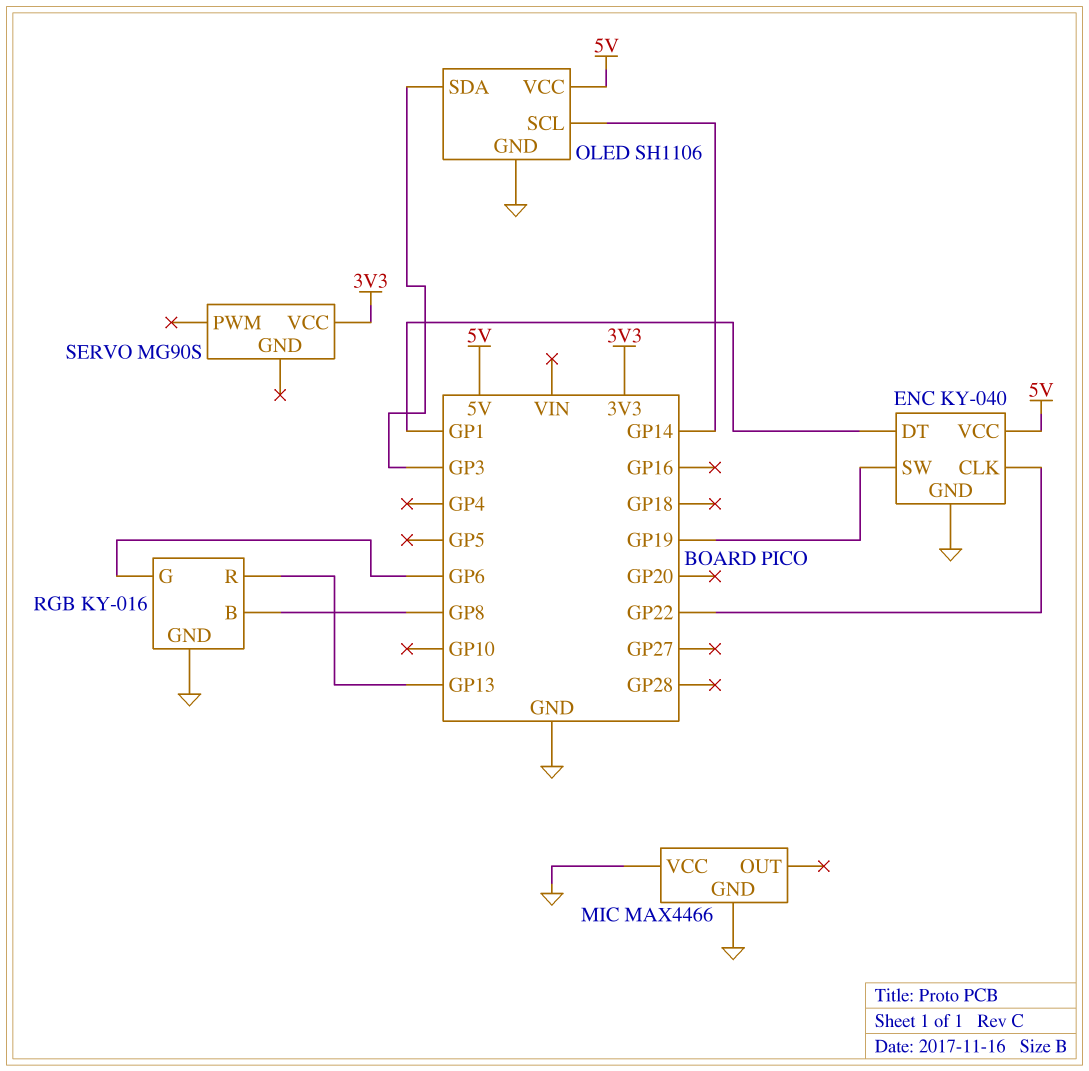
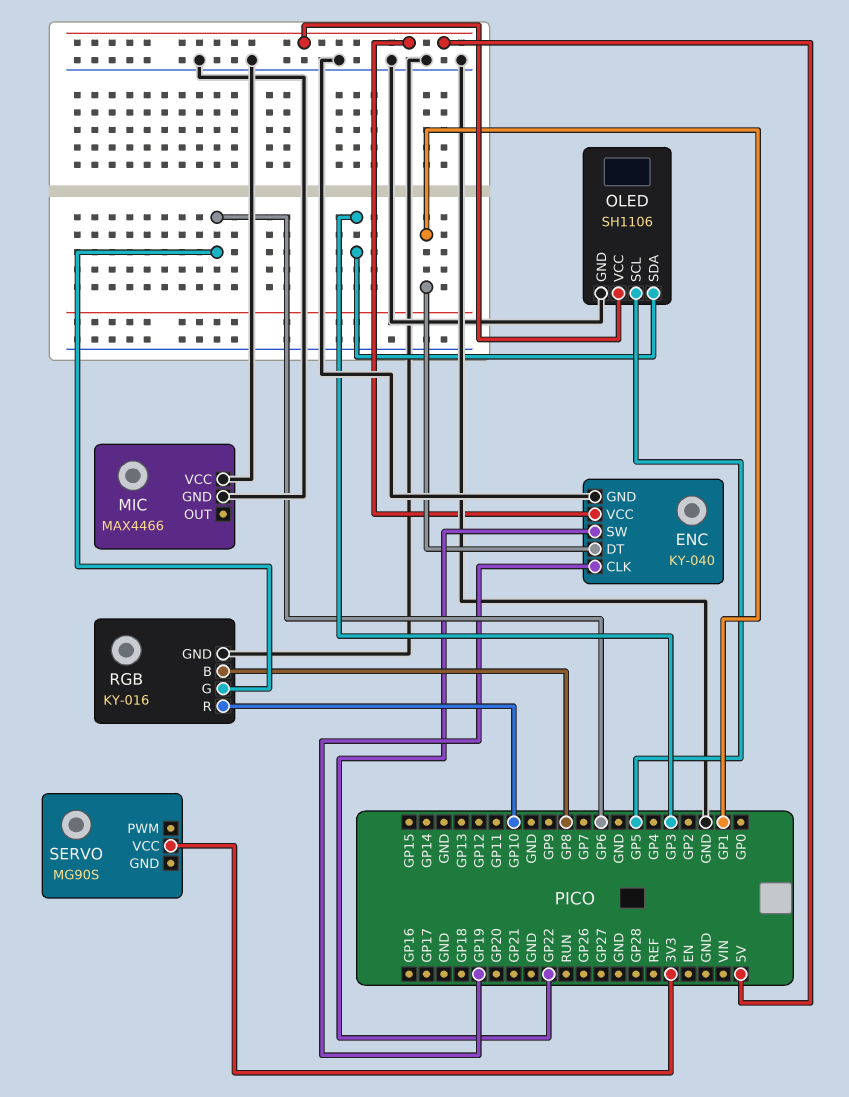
ENC pin CLK: GP22 -> GP19
ENC pin SW: GP19 -> GP22
OLED pin SCL: GP14 -> GP5
RGB pin R: GP13 -> GP10

